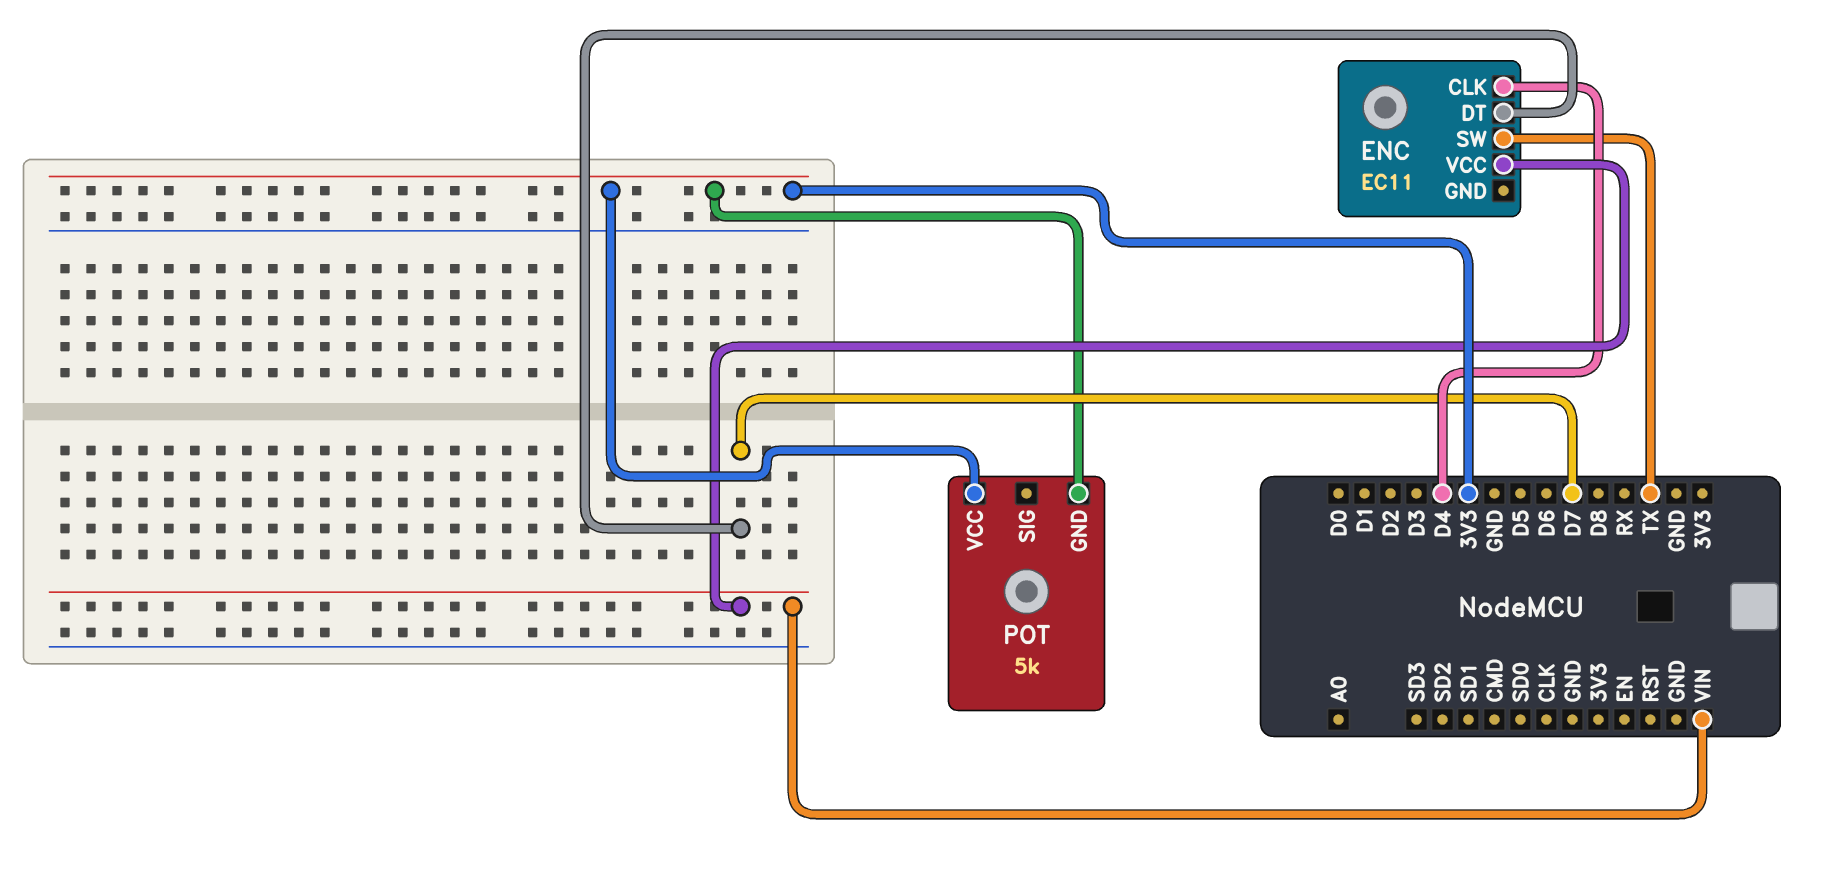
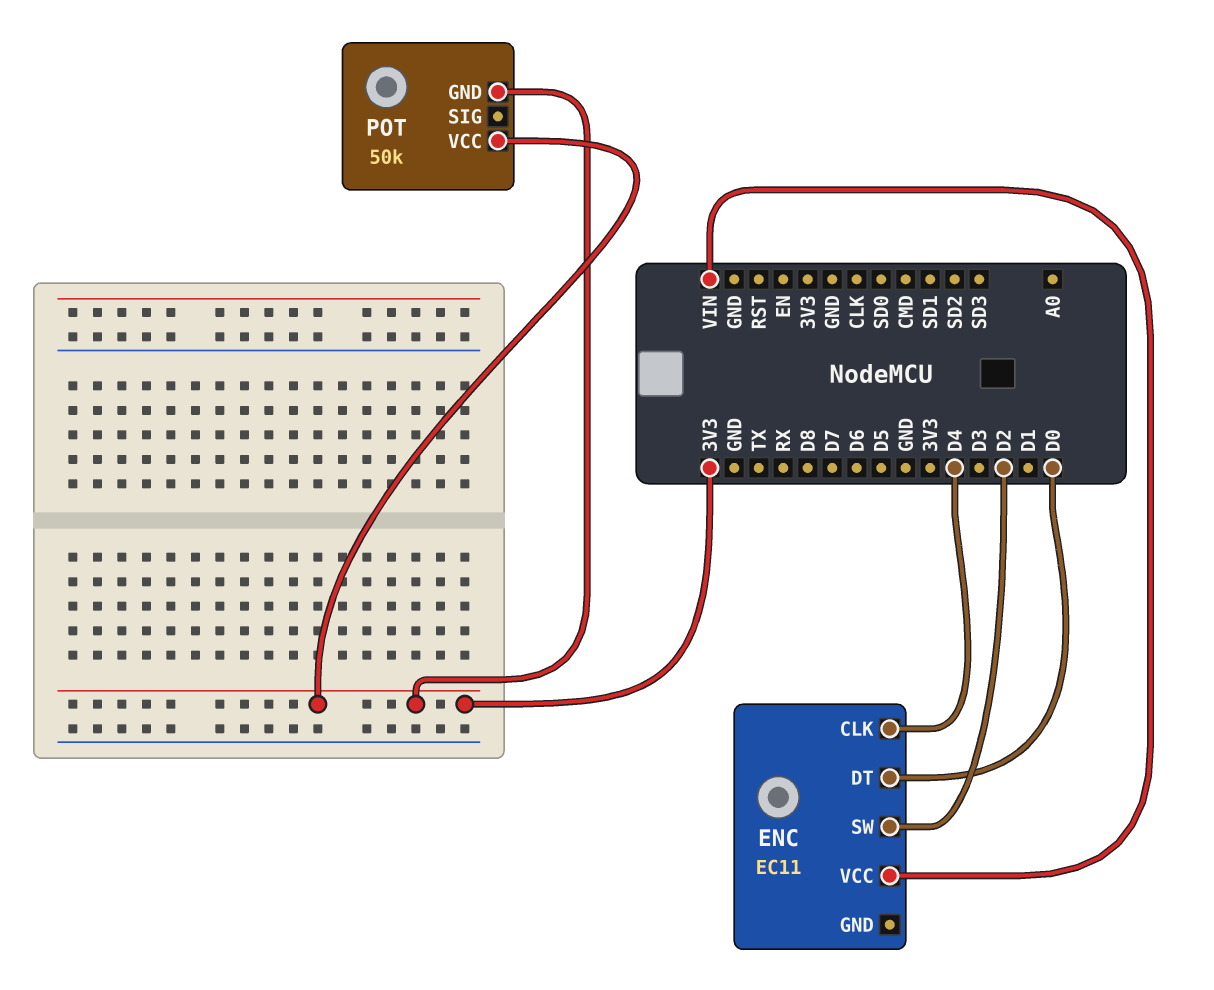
ENC pin DT: D7 -> D0
ENC pin SW: TX -> D2
POT: 5k -> 50k

